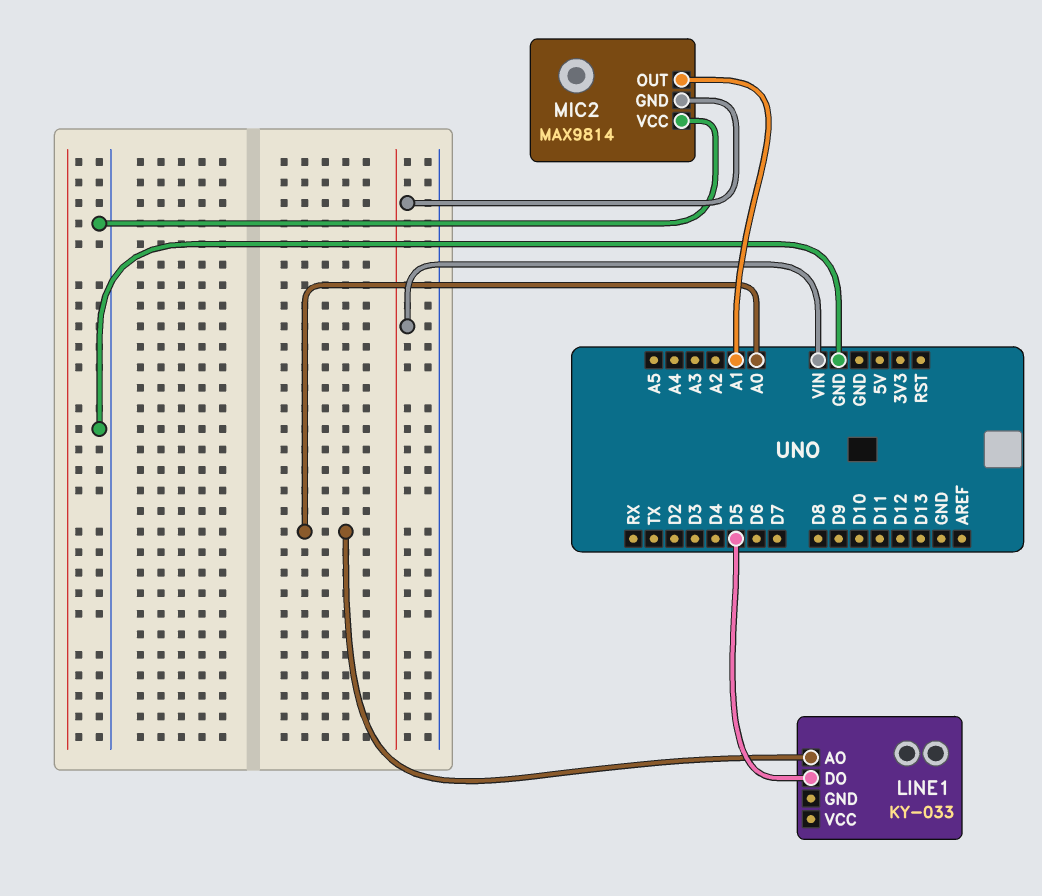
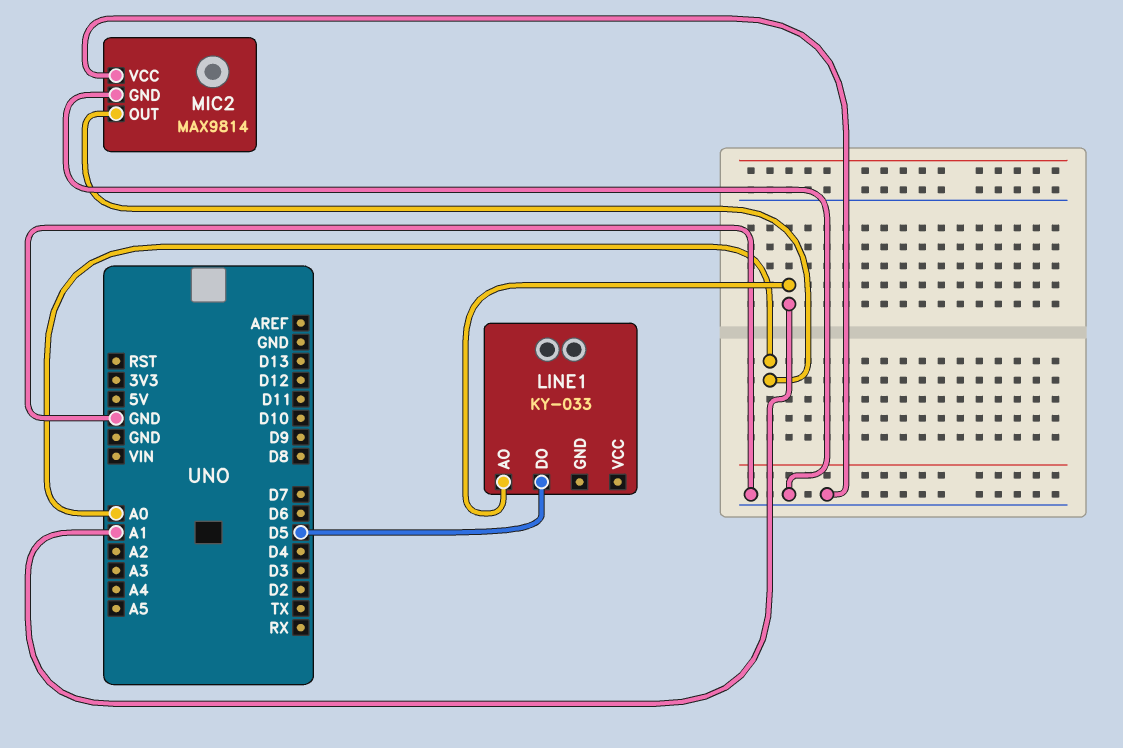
LINE1 pin AO: A0 -> A1
MIC2 pin GND: VIN -> GND
MIC2 pin OUT: A1 -> A0

